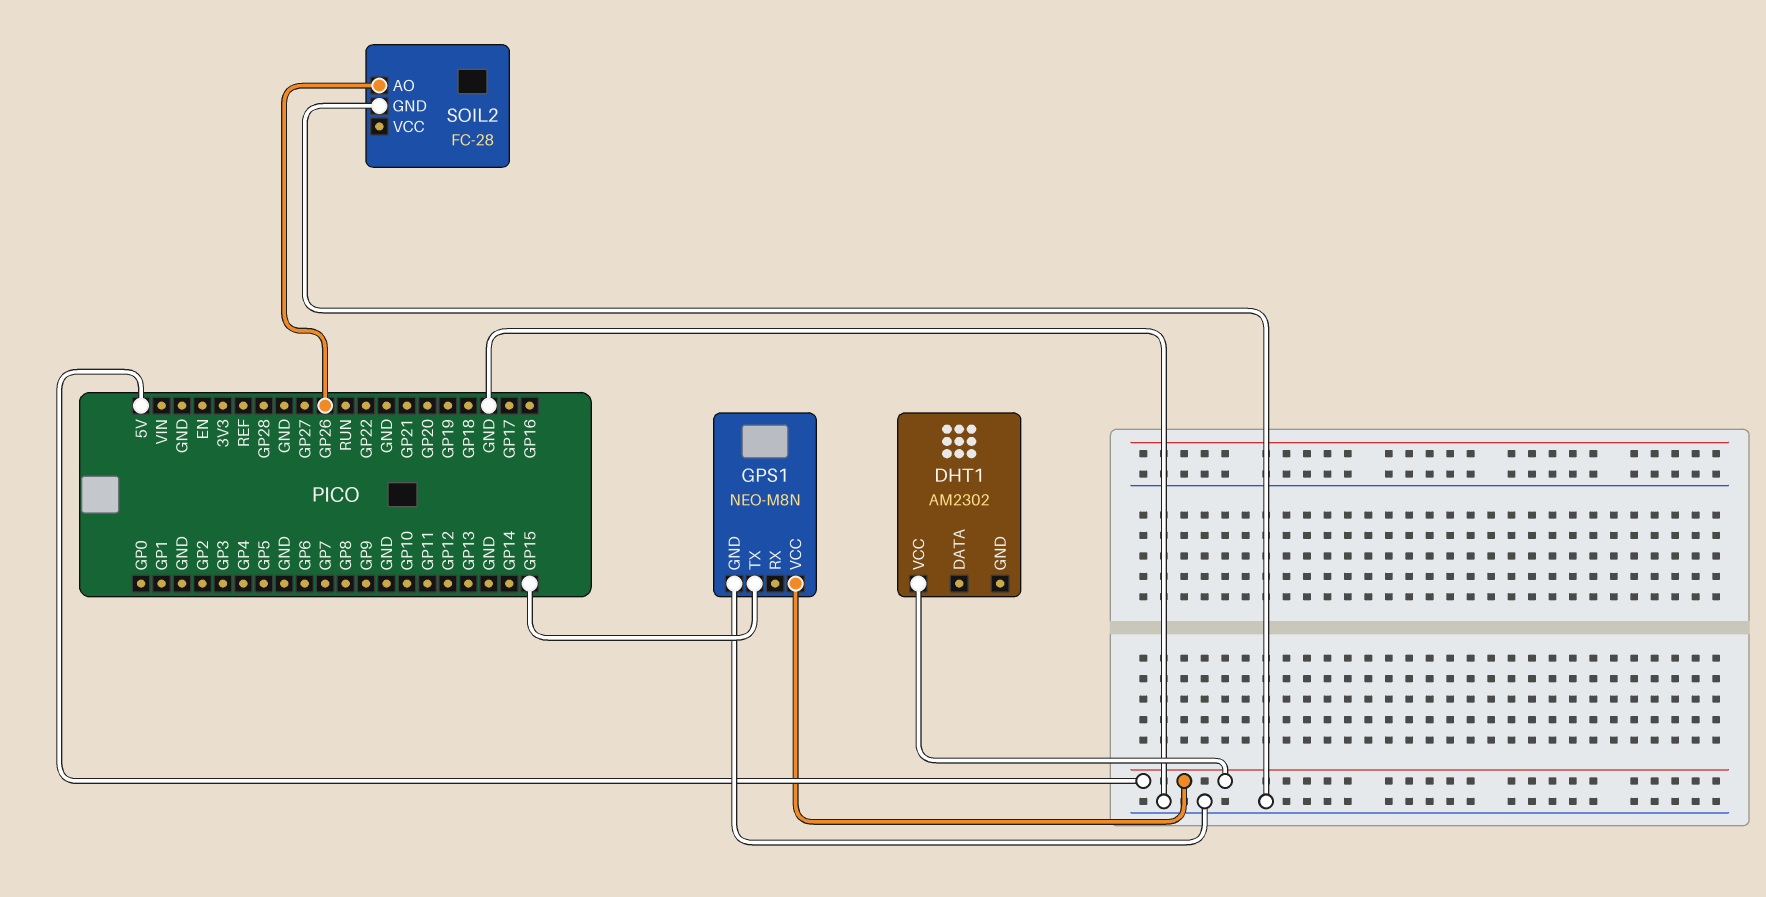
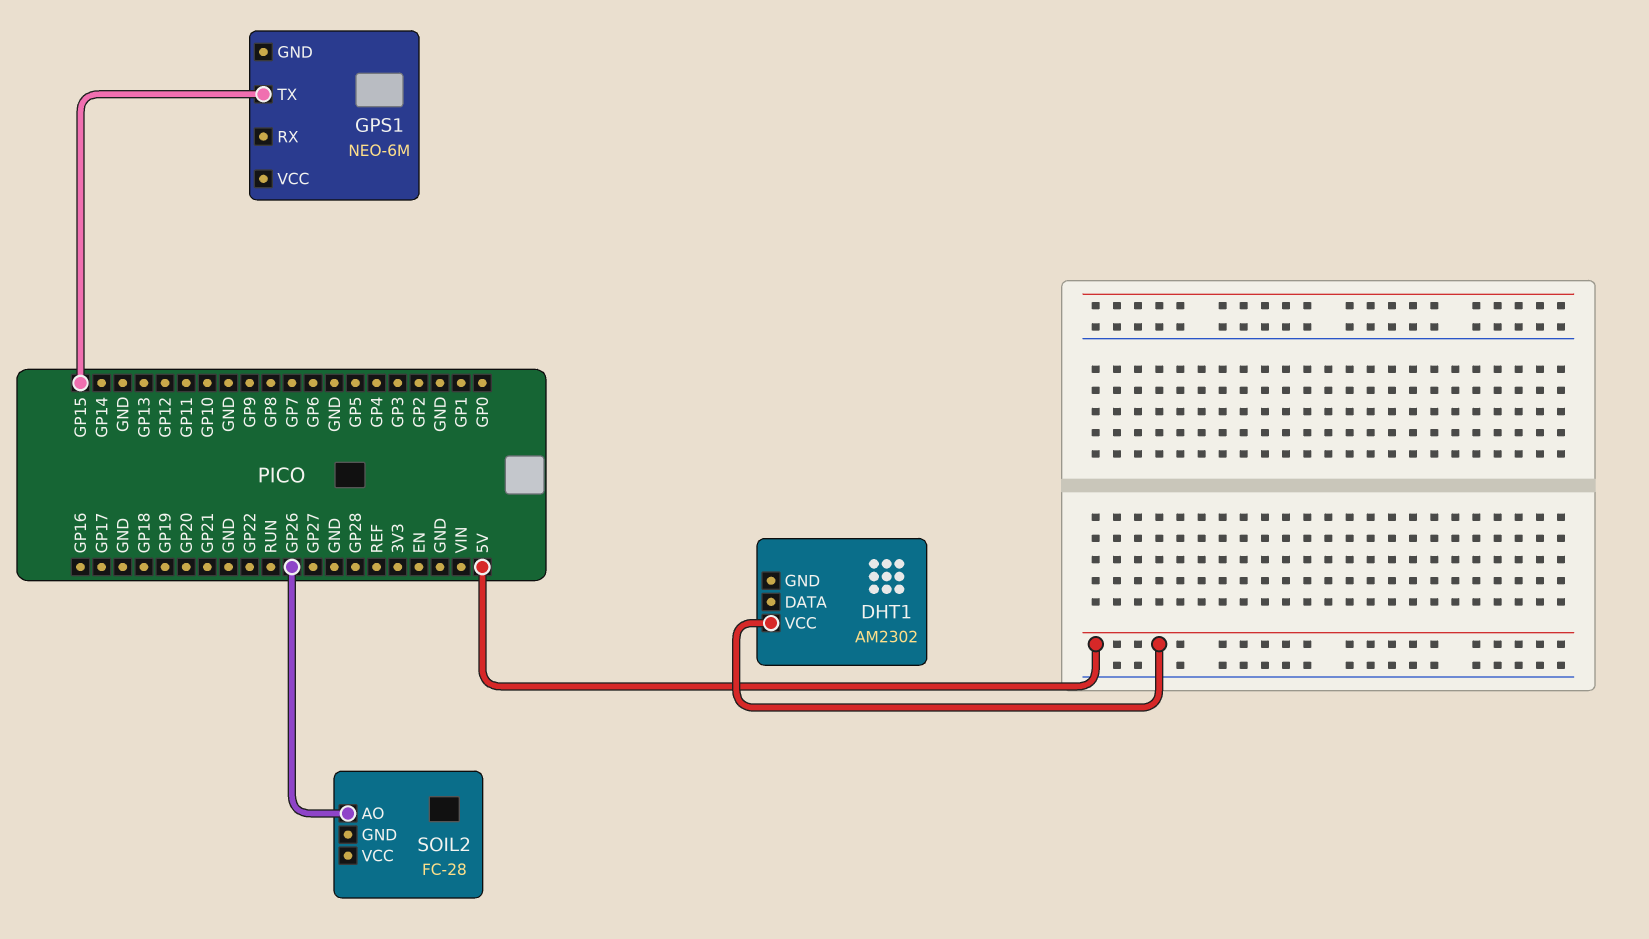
GPS1: NEO-M8N -> NEO-6M
GPS1 pin GND: GND -> none
GPS1 pin VCC: 5V -> none
SOIL2 pin GND: GND -> none

